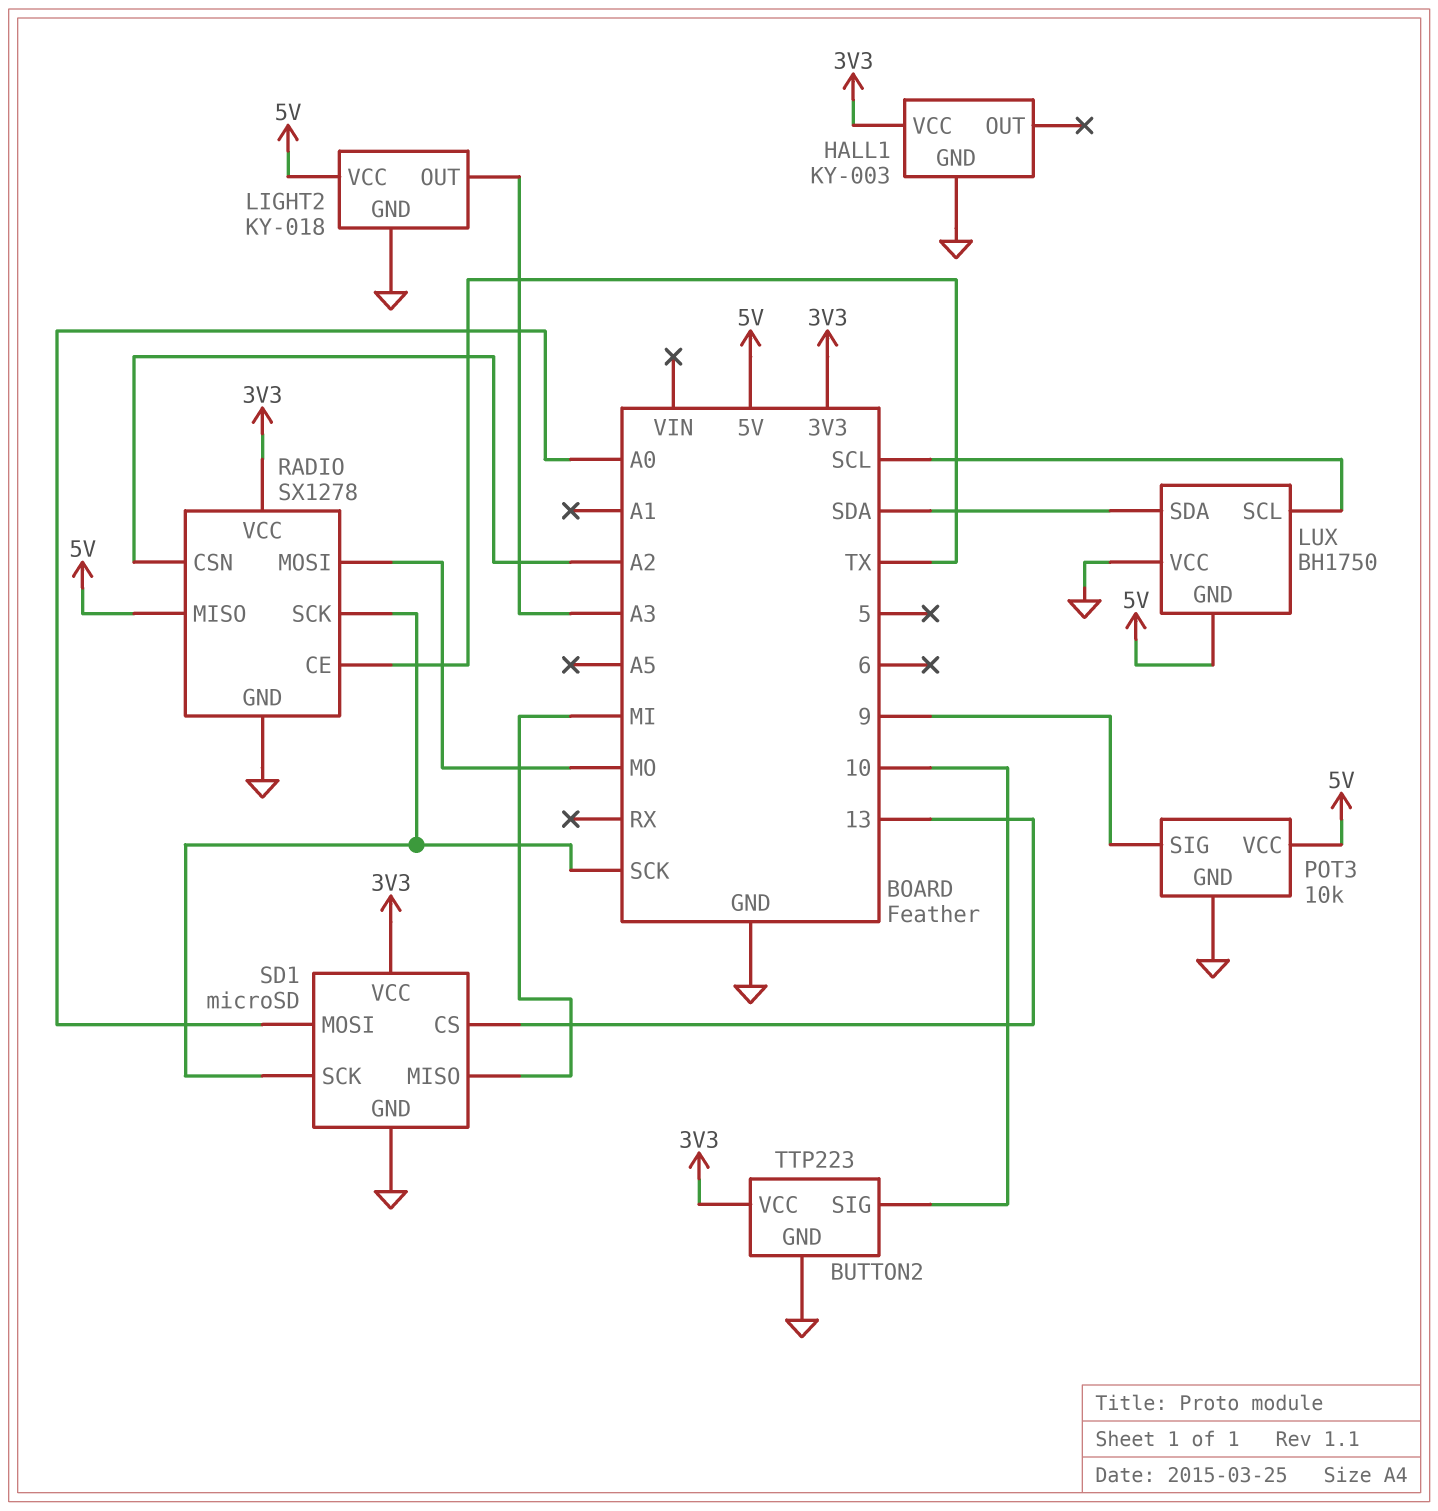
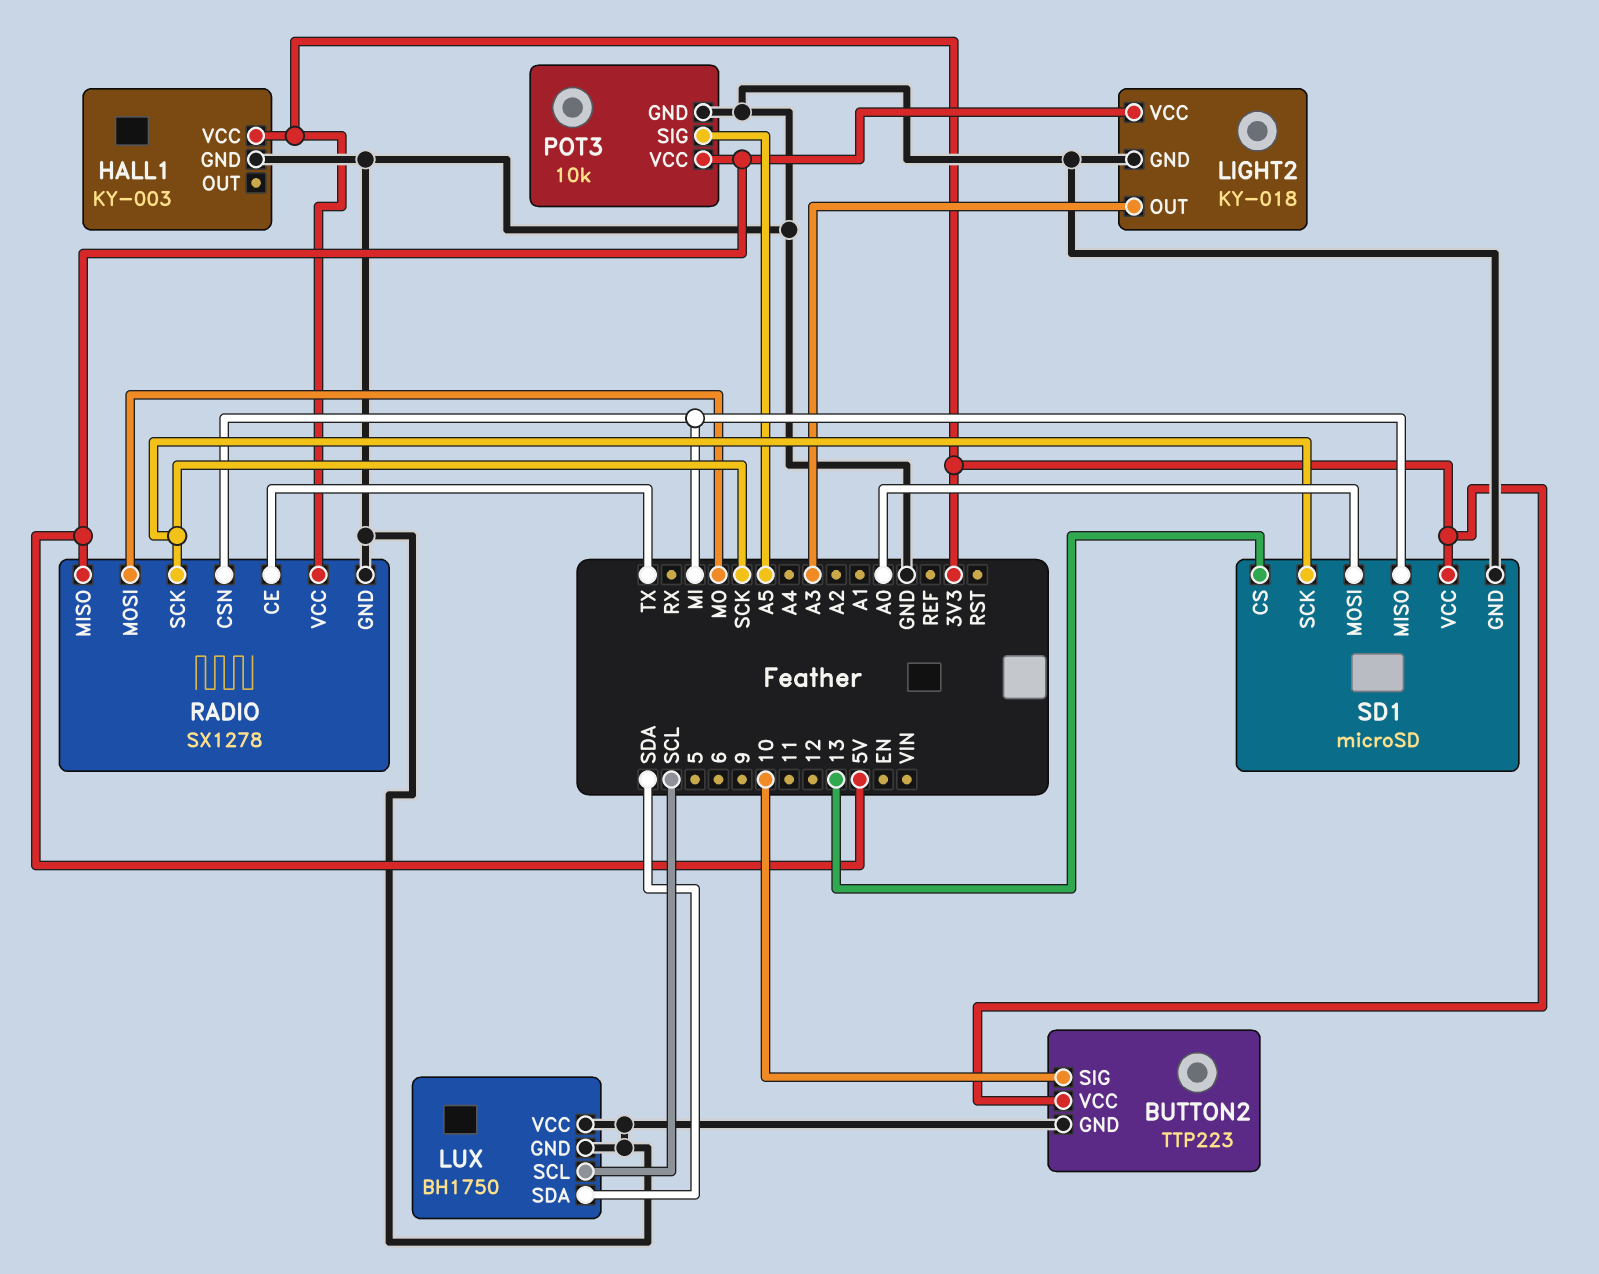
LUX pin GND: 5V -> GND
POT3 pin SIG: 9 -> A5
RADIO pin CSN: A2 -> MI

